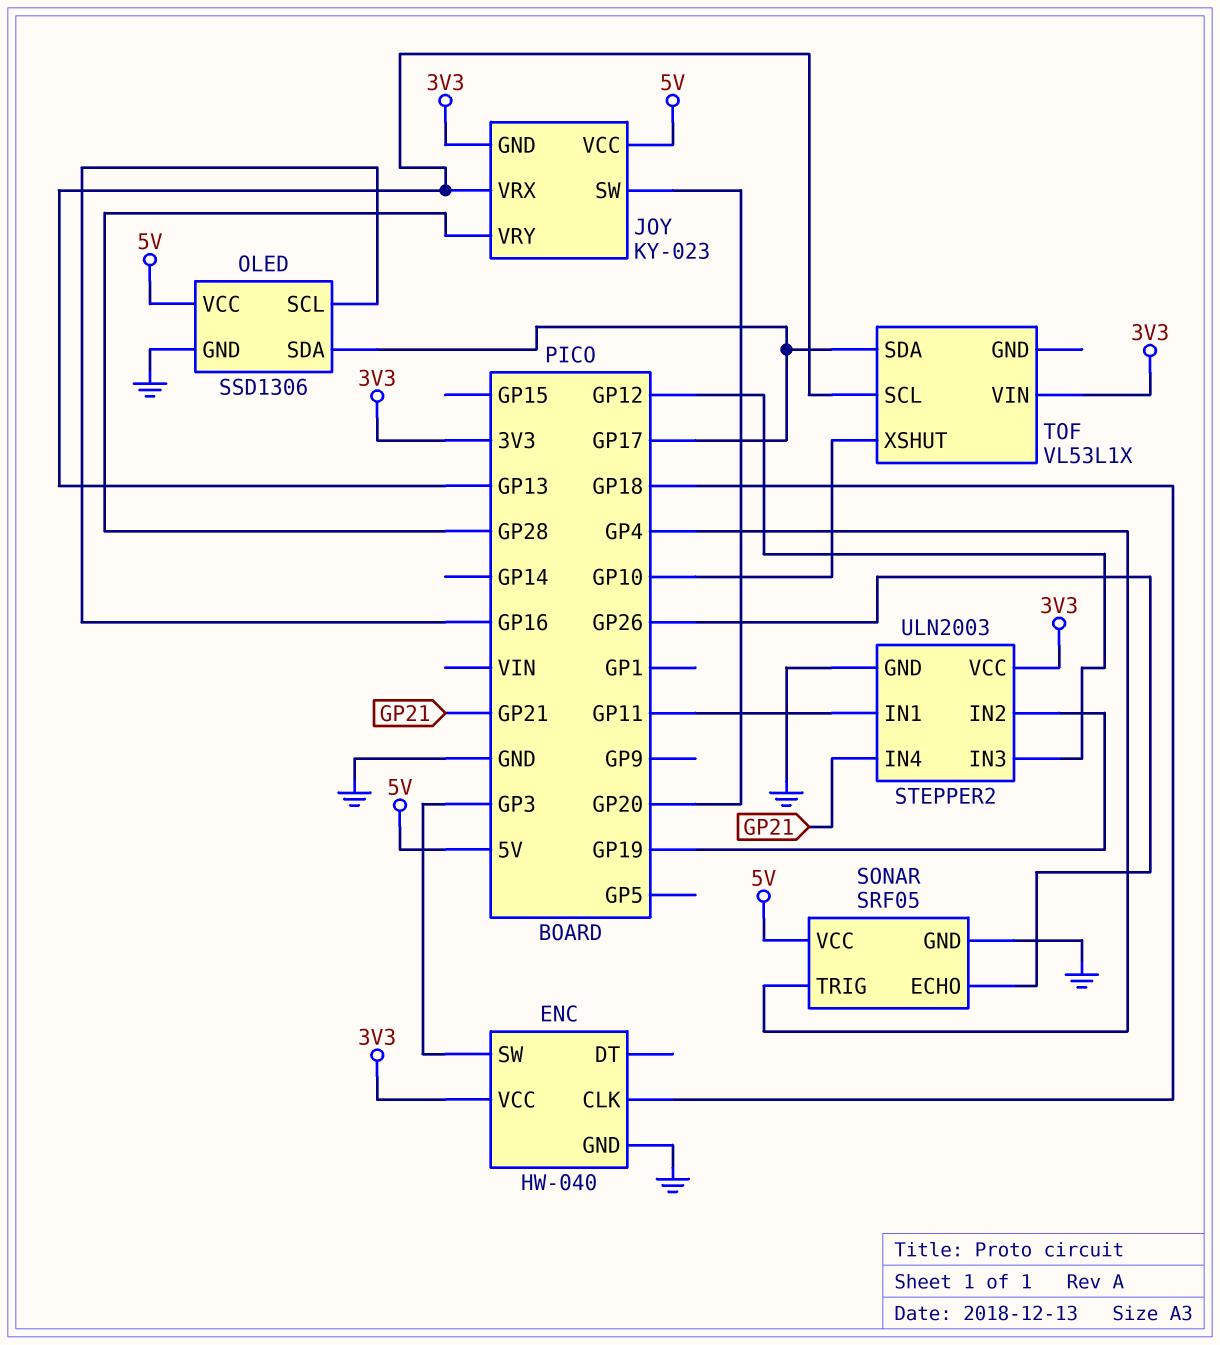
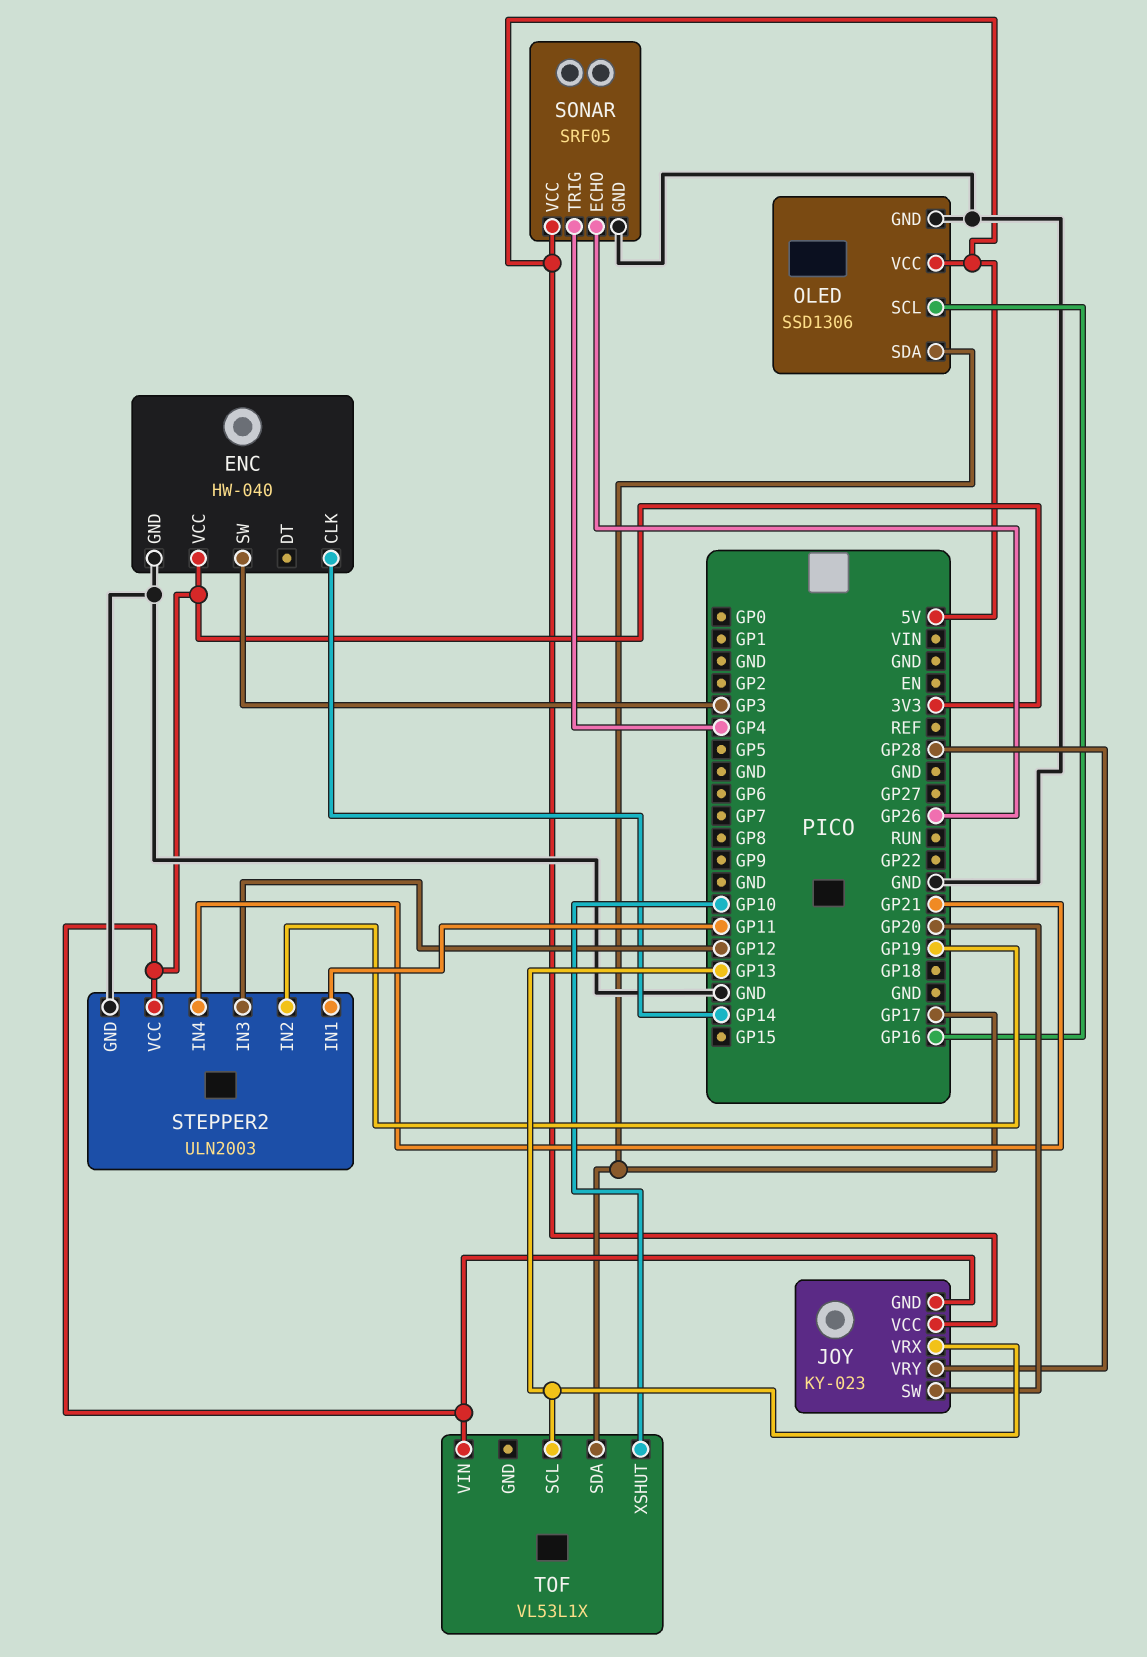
ENC pin CLK: GP18 -> GP14

